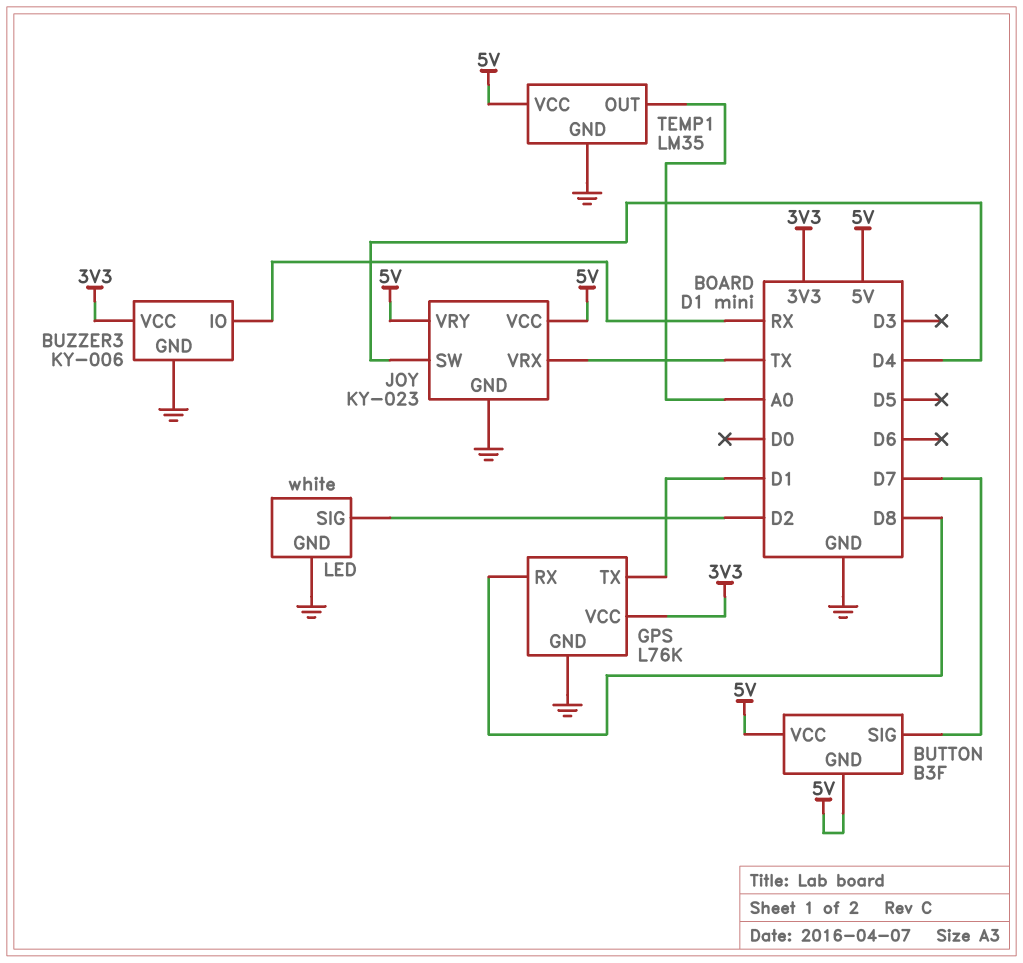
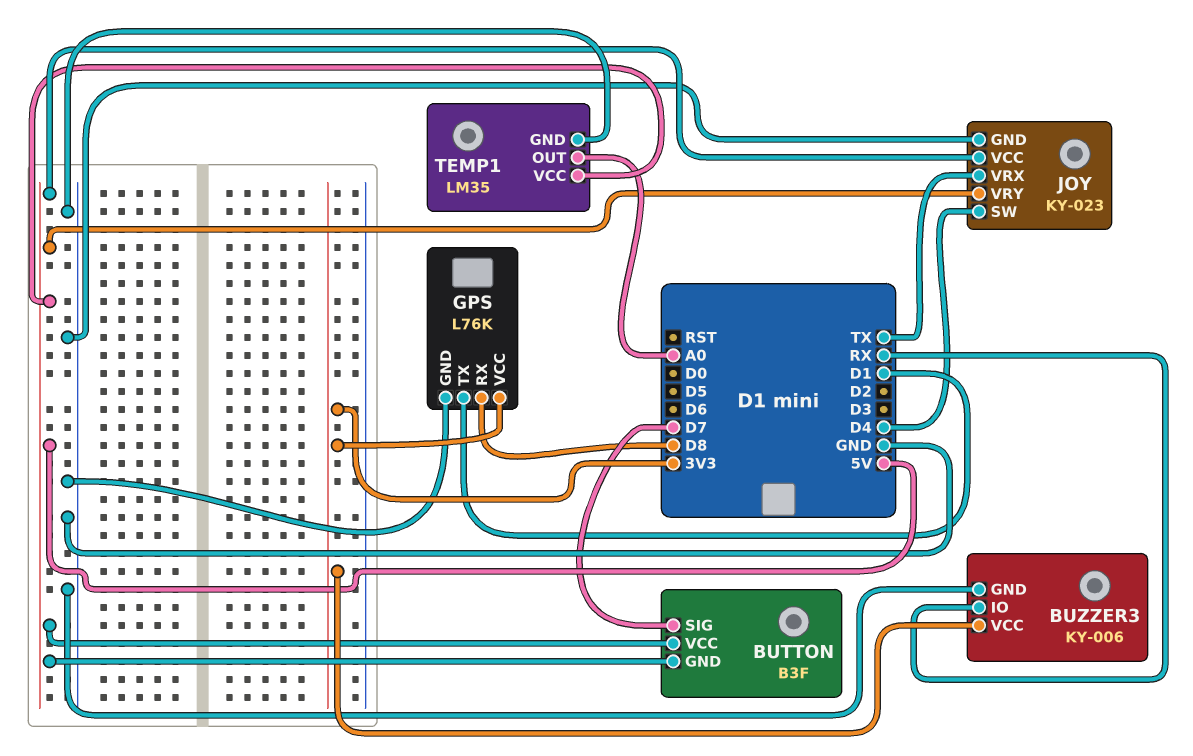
LED: white -> none
LED pin GND: GND -> none
LED pin SIG: D2 -> none

